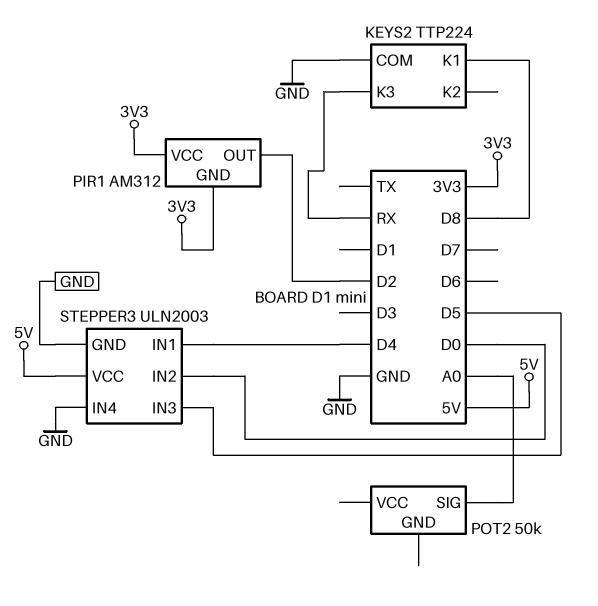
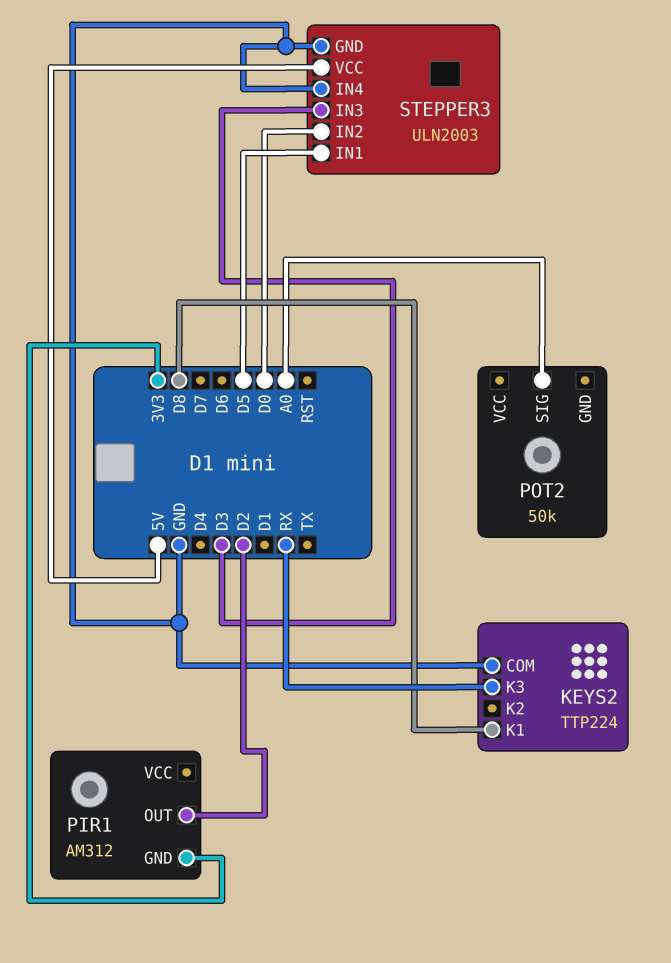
PIR1 pin VCC: 3V3 -> none
STEPPER3 pin IN1: D4 -> D5
STEPPER3 pin IN3: D5 -> D3

